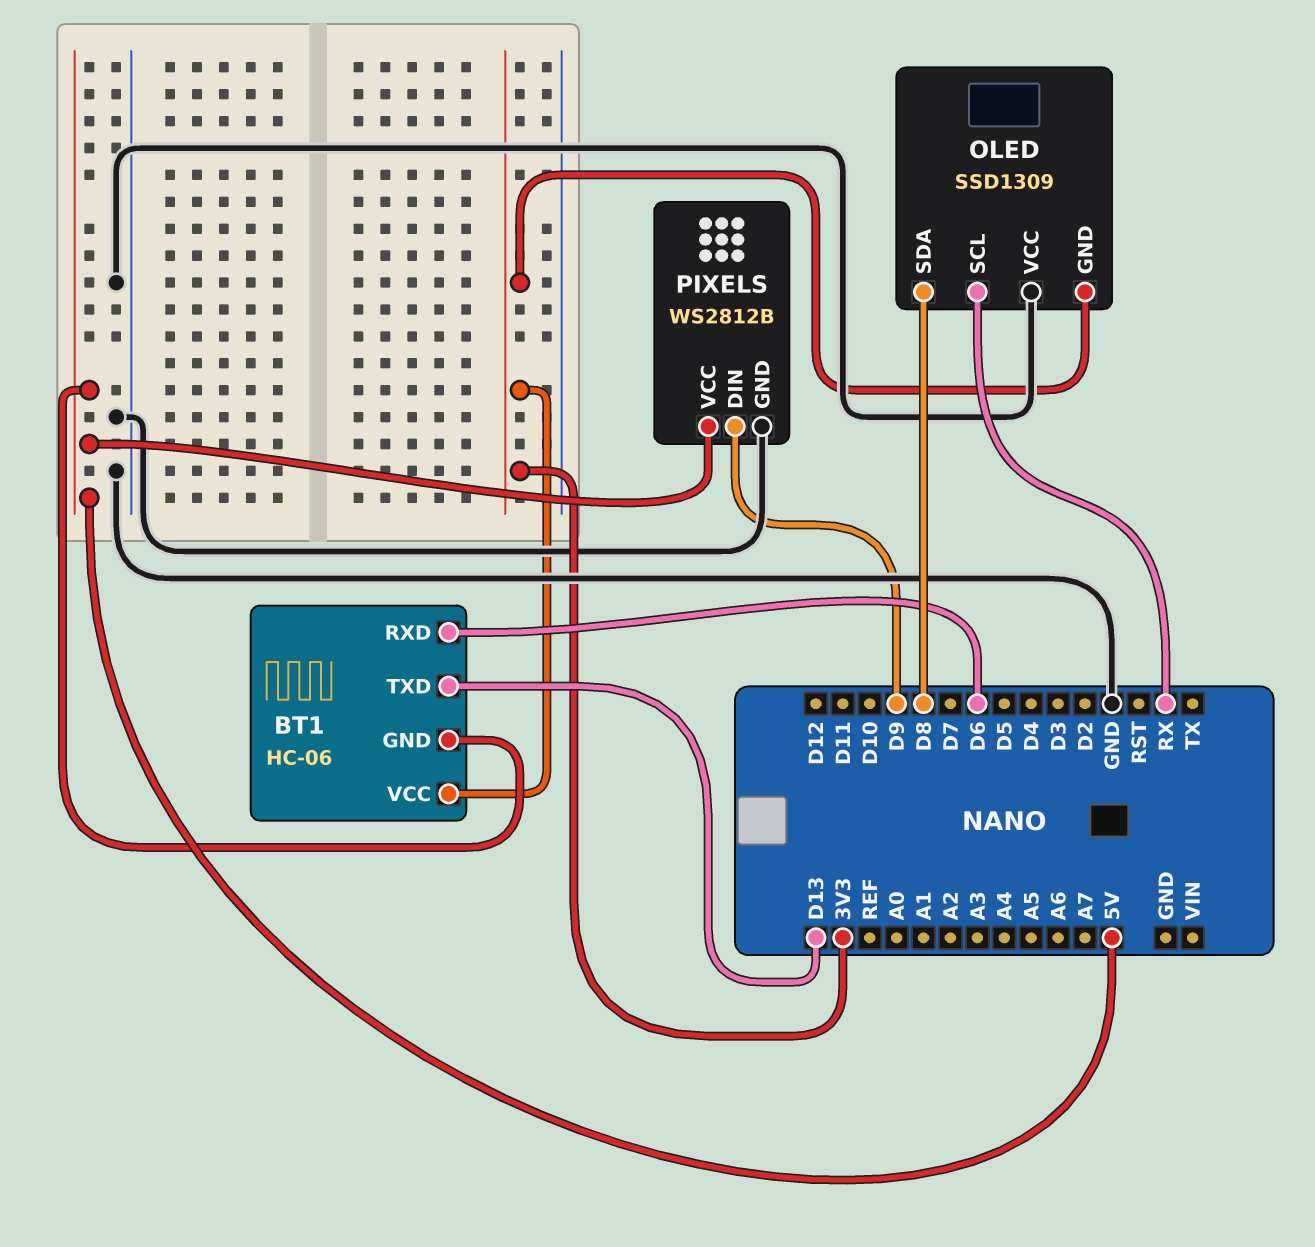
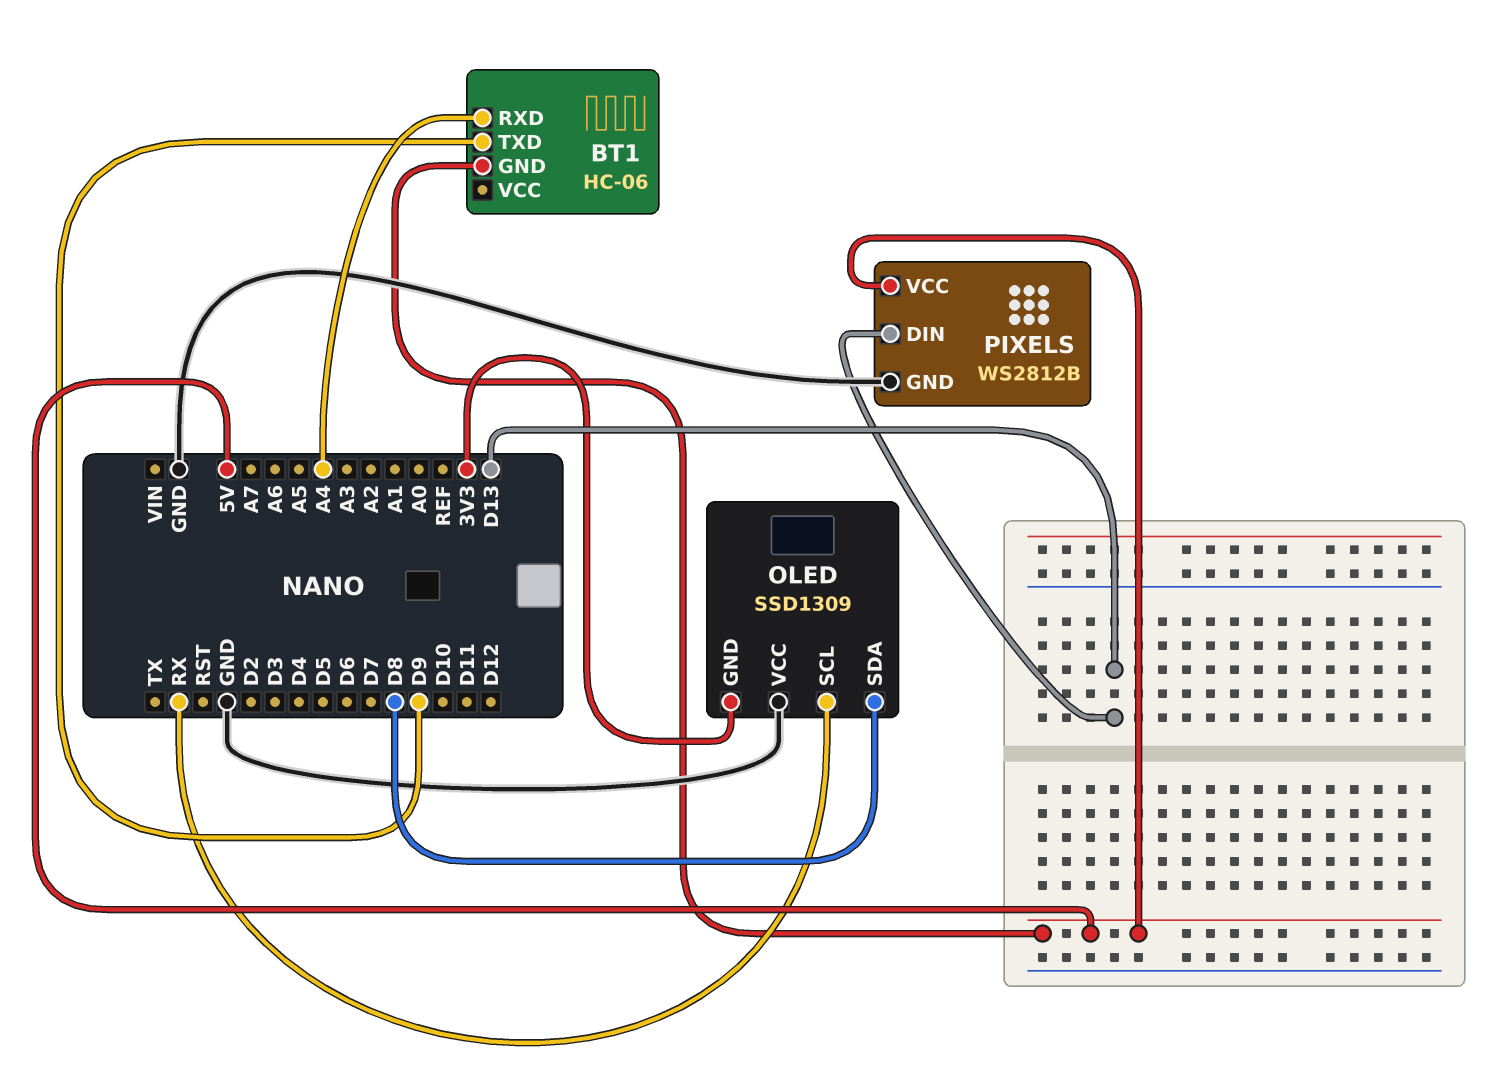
BT1 pin RXD: D6 -> A4
BT1 pin TXD: D13 -> D9
BT1 pin VCC: 3V3 -> none
PIXELS pin DIN: D9 -> D13

